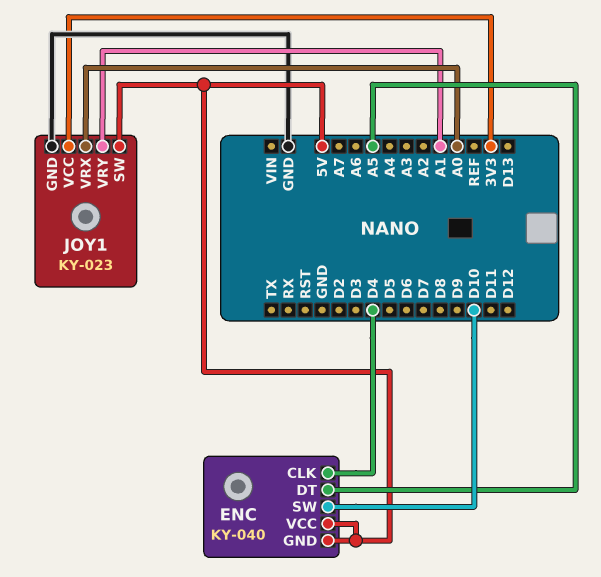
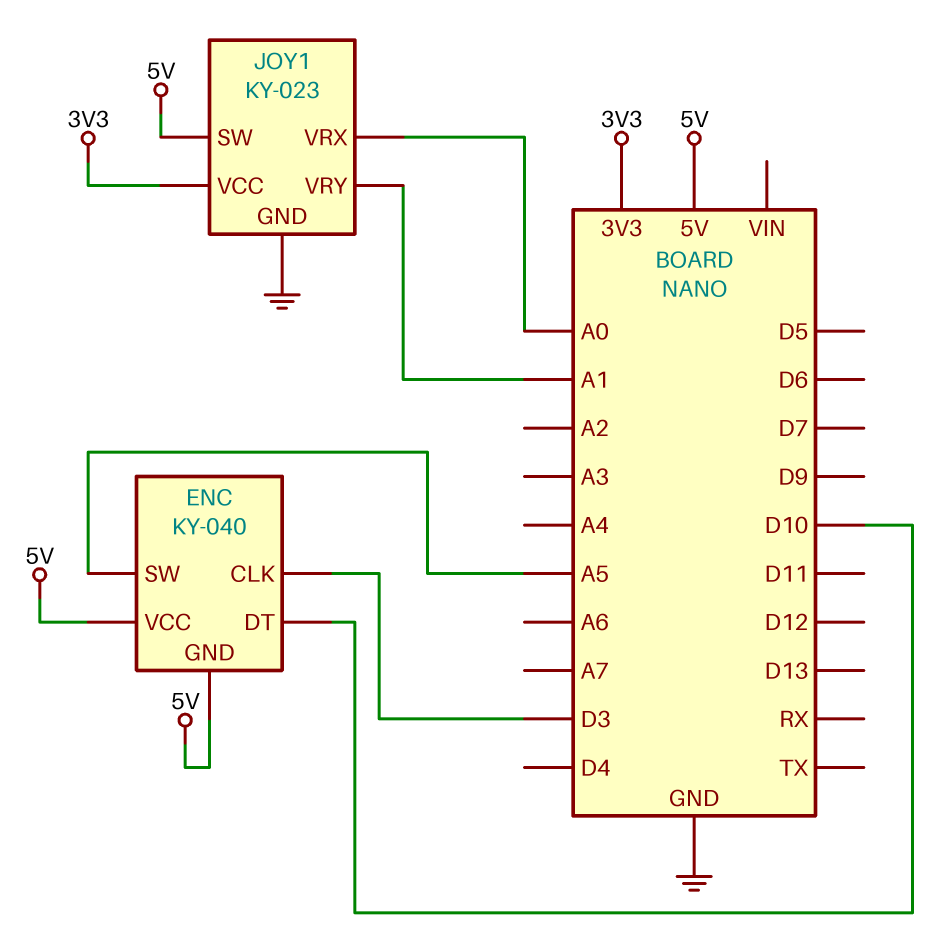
ENC pin CLK: D4 -> D3
ENC pin DT: A5 -> D10
ENC pin SW: D10 -> A5

